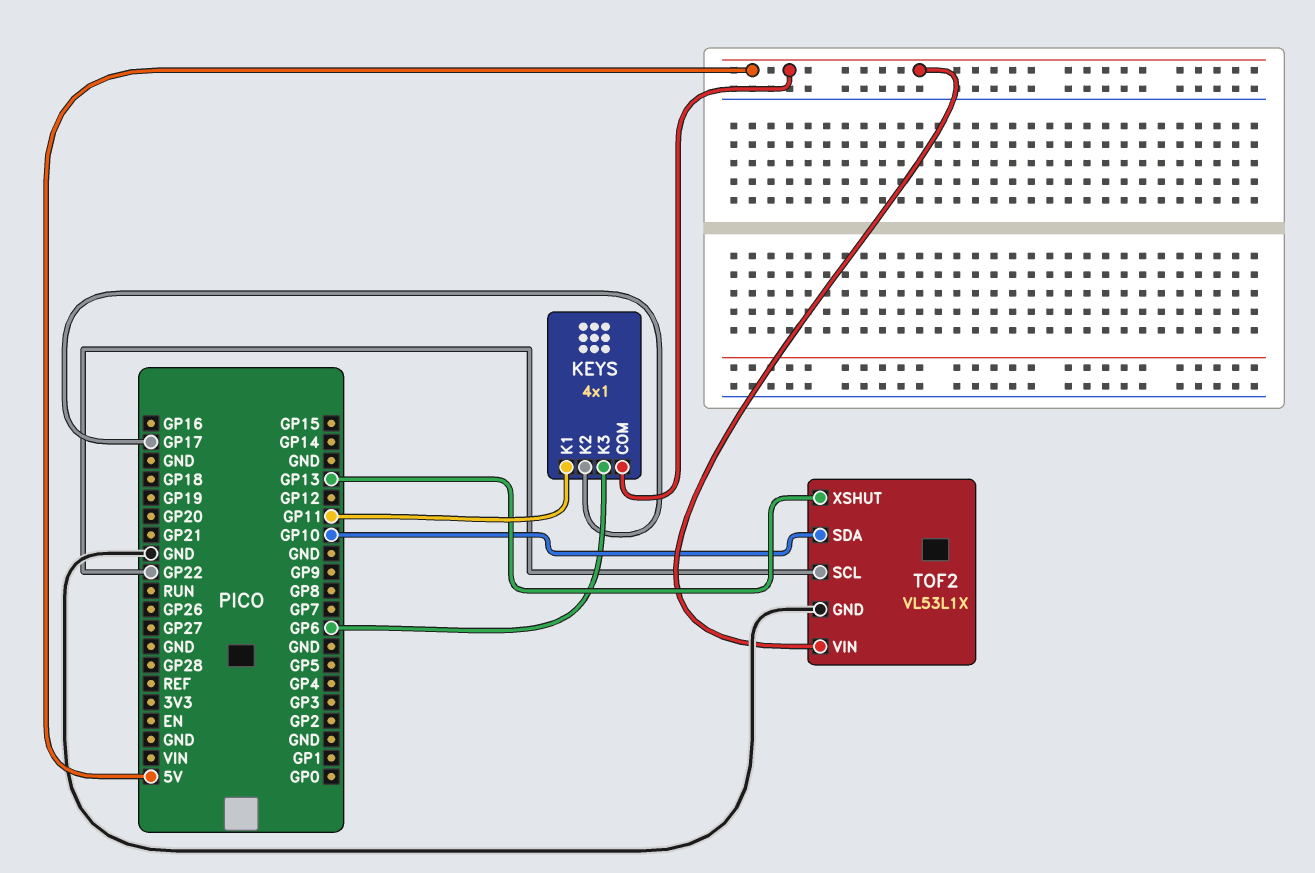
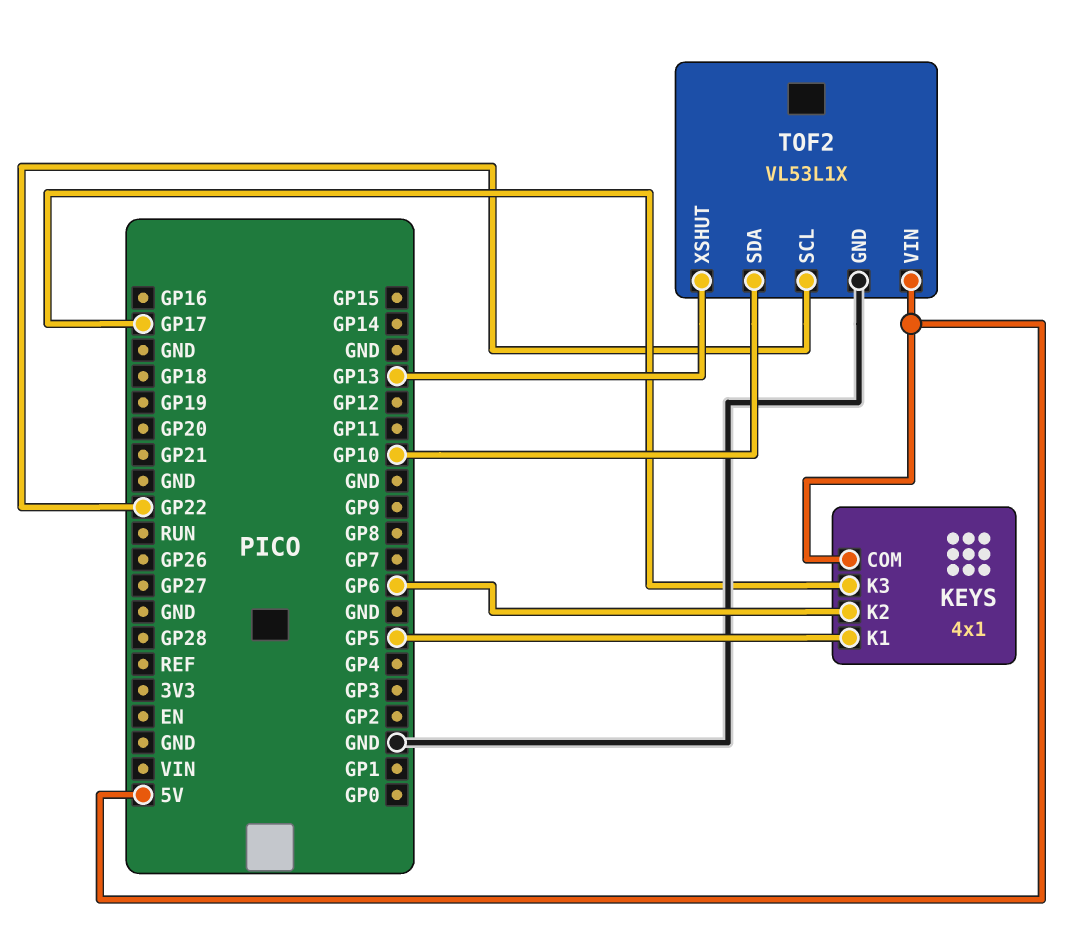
KEYS pin K1: GP11 -> GP5
KEYS pin K2: GP17 -> GP6
KEYS pin K3: GP6 -> GP17

